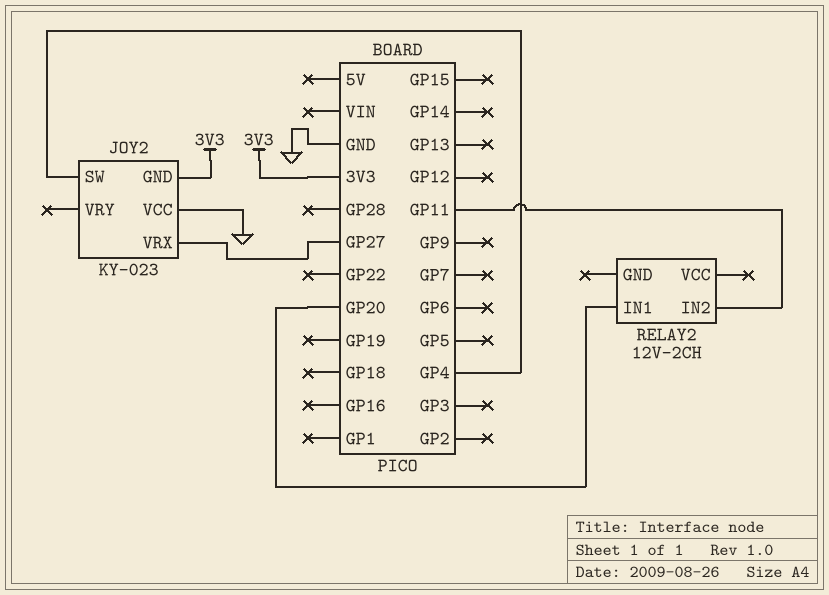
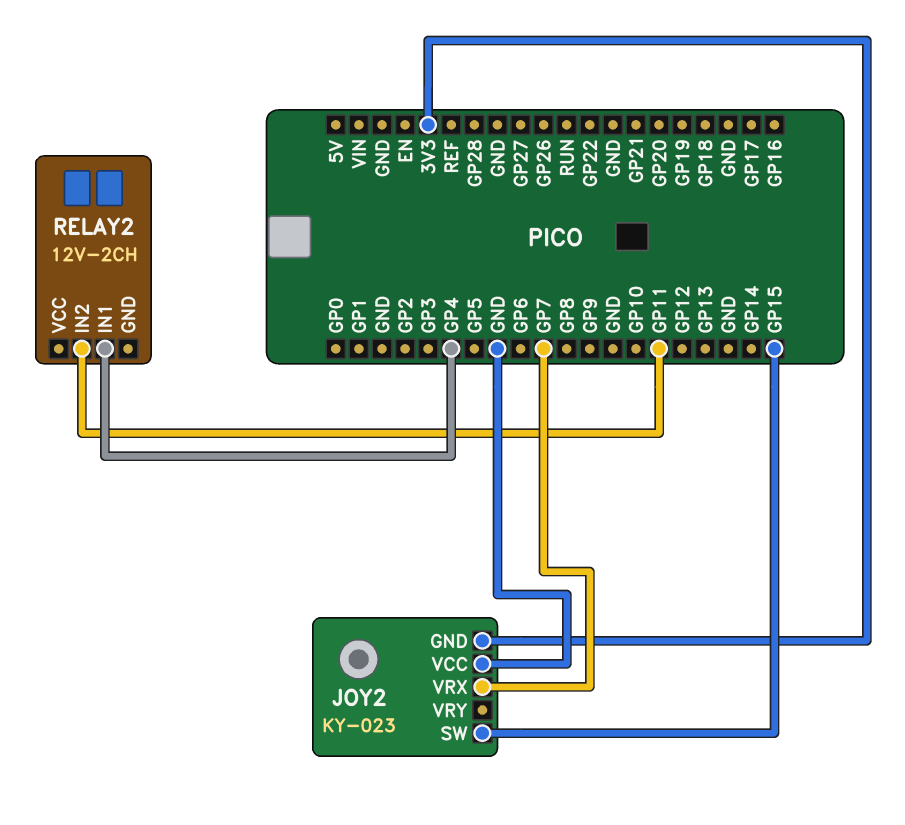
JOY2 pin SW: GP4 -> GP15
JOY2 pin VRX: GP27 -> GP7
RELAY2 pin IN1: GP20 -> GP4

